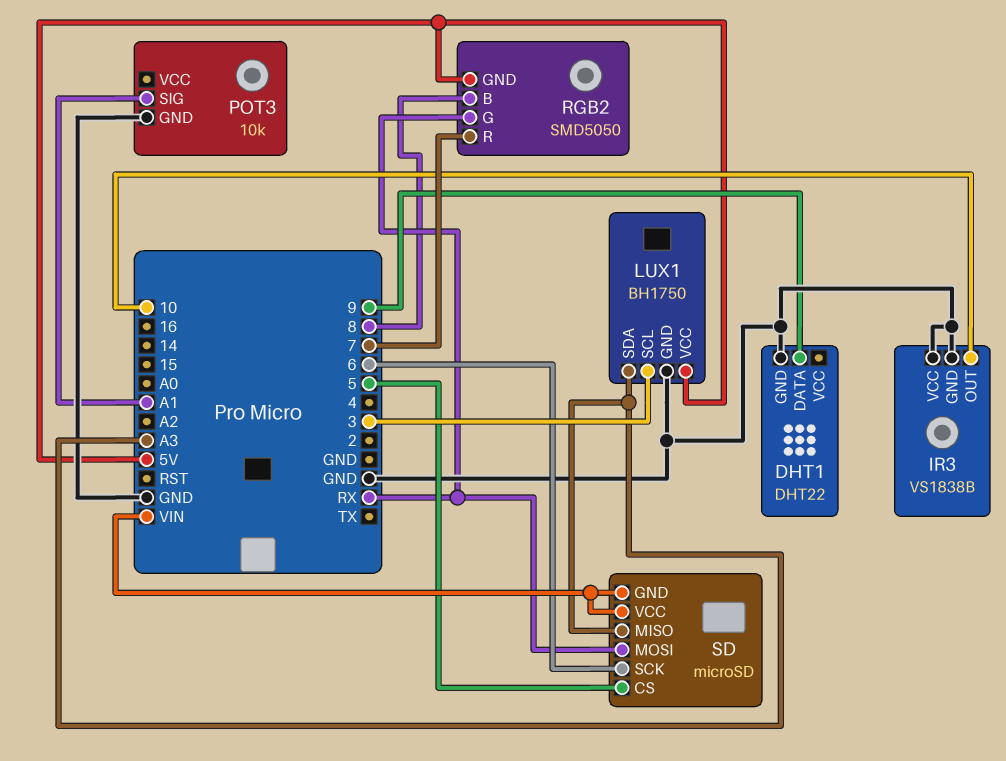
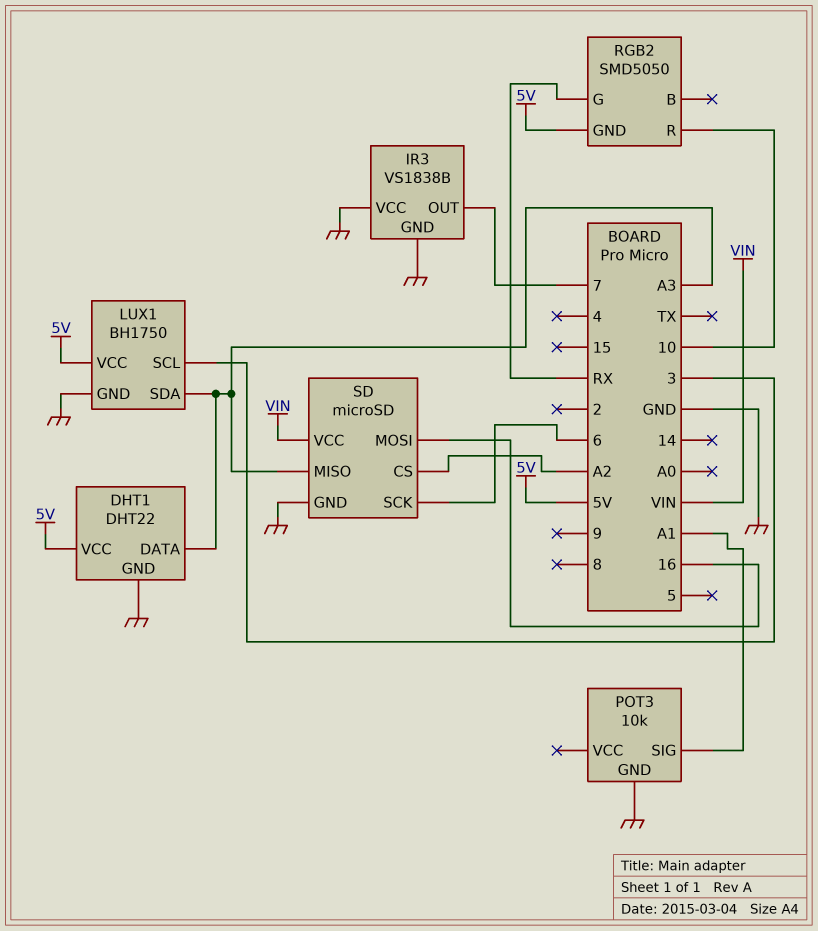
DHT1 pin DATA: 9 -> A3
DHT1 pin VCC: none -> 5V
IR3 pin OUT: 10 -> 7
RGB2 pin B: 8 -> none
RGB2 pin R: 7 -> 10
SD pin CS: 5 -> A2
SD pin GND: VIN -> GND
SD pin MOSI: RX -> 16

